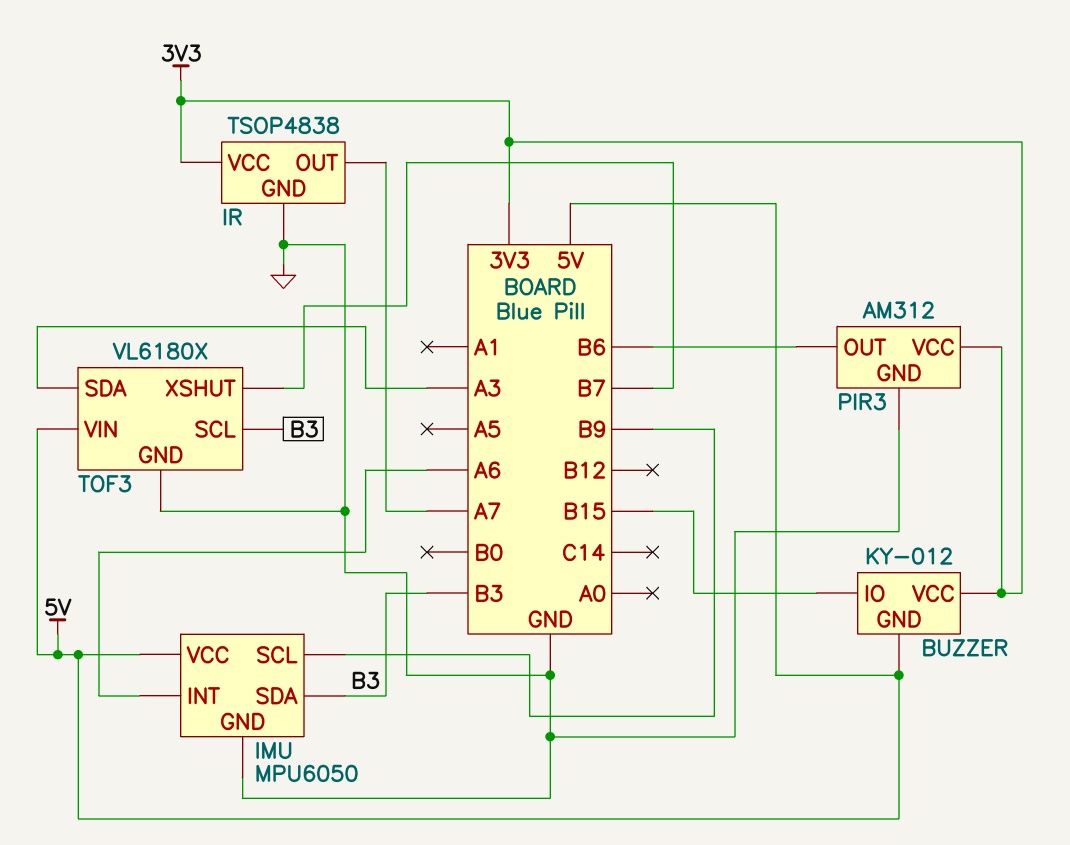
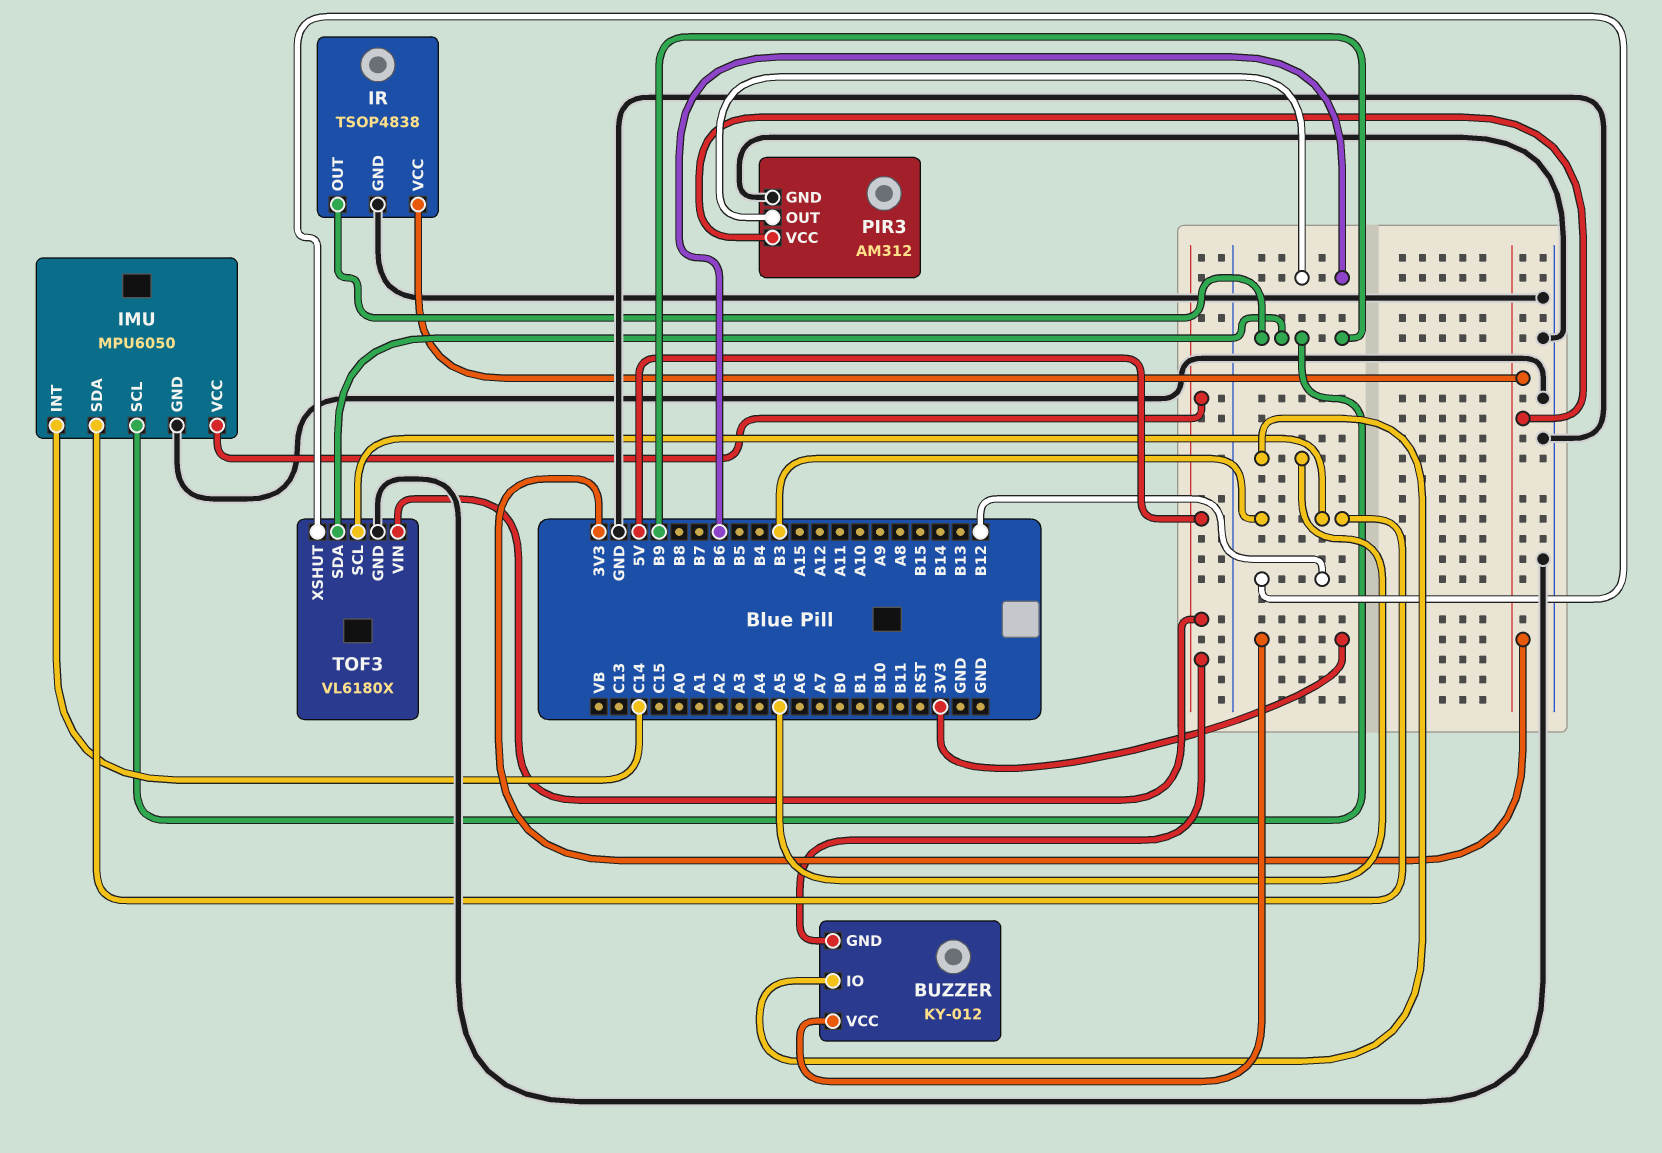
BUZZER pin IO: B15 -> A5
IMU pin INT: A6 -> C14
IR pin OUT: A7 -> B9
TOF3 pin SDA: A3 -> B9
TOF3 pin XSHUT: B7 -> B12

